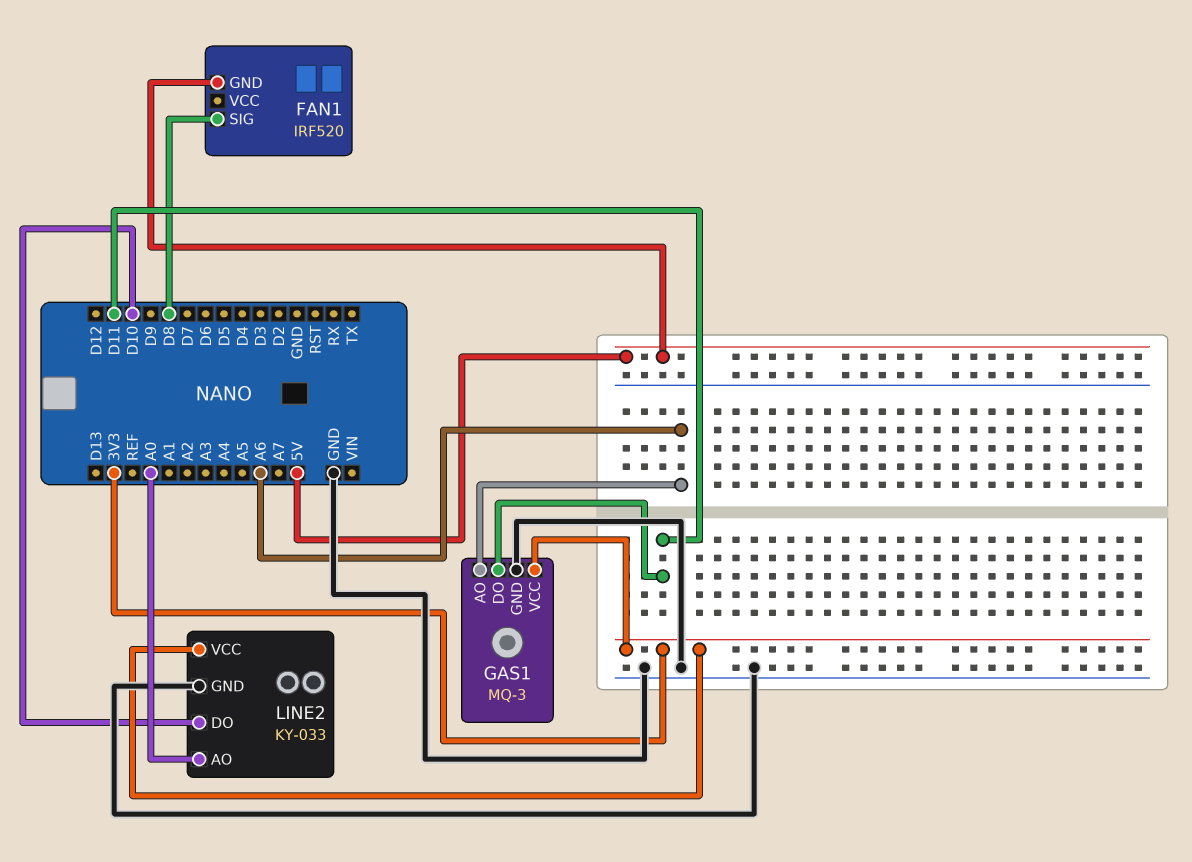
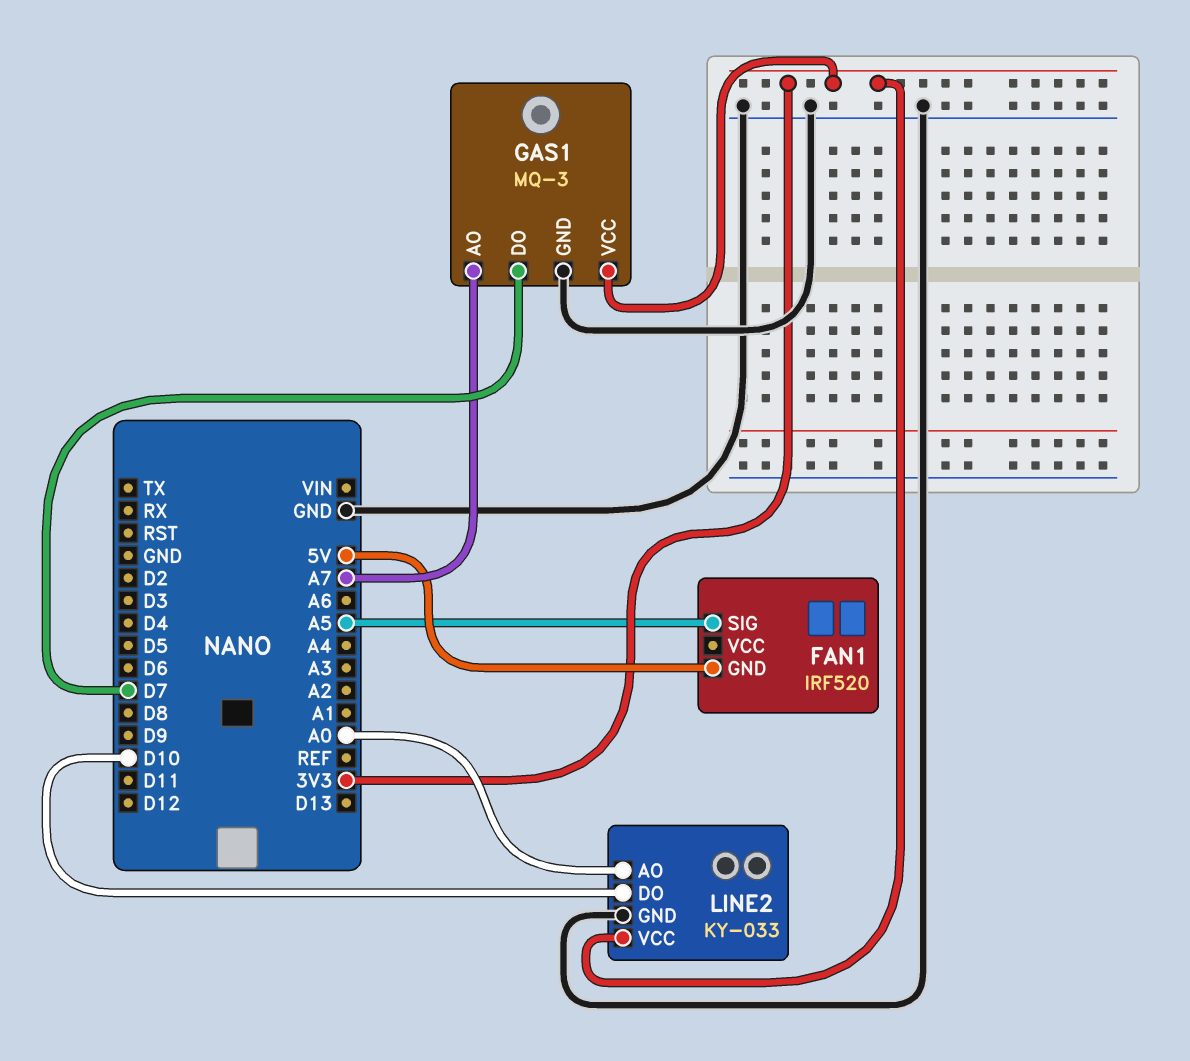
FAN1 pin SIG: D8 -> A5
GAS1 pin AO: A6 -> A7
GAS1 pin DO: D11 -> D7

